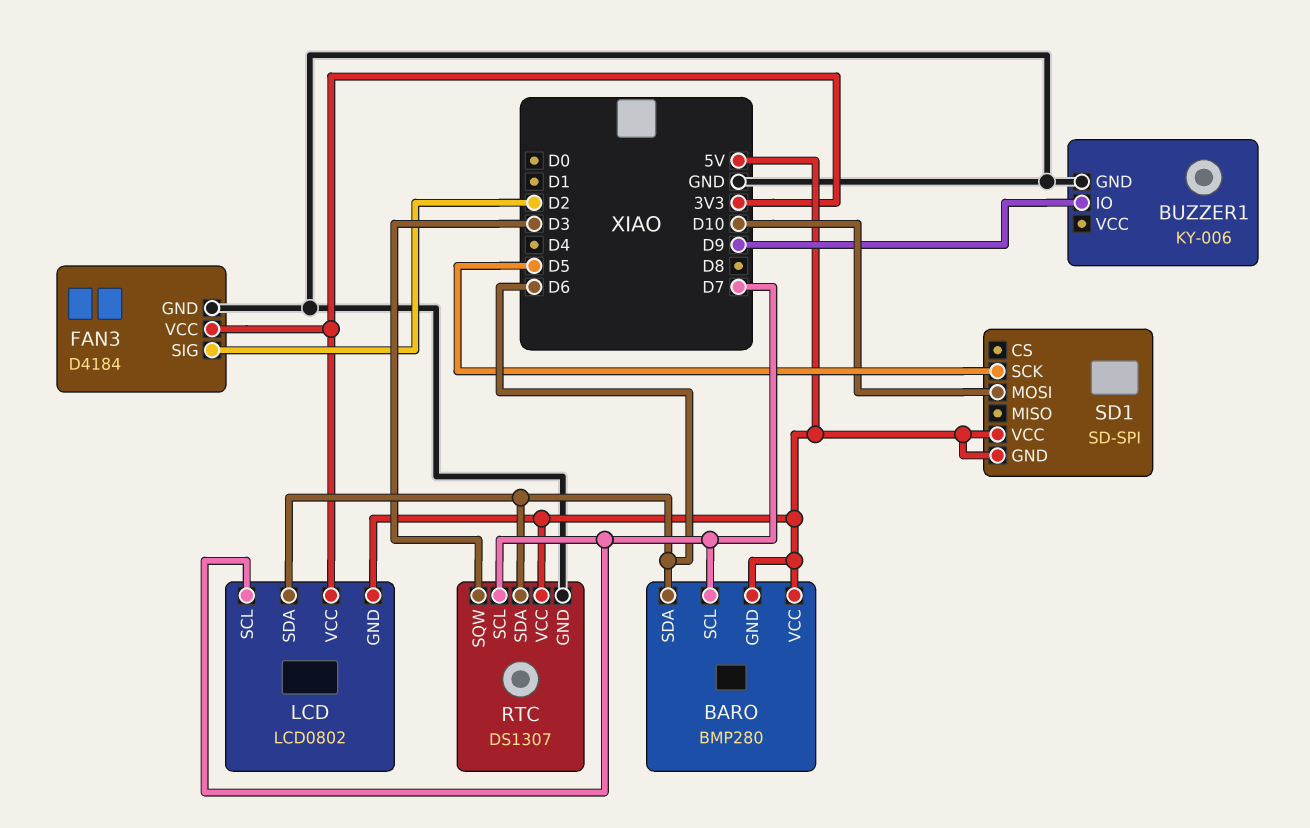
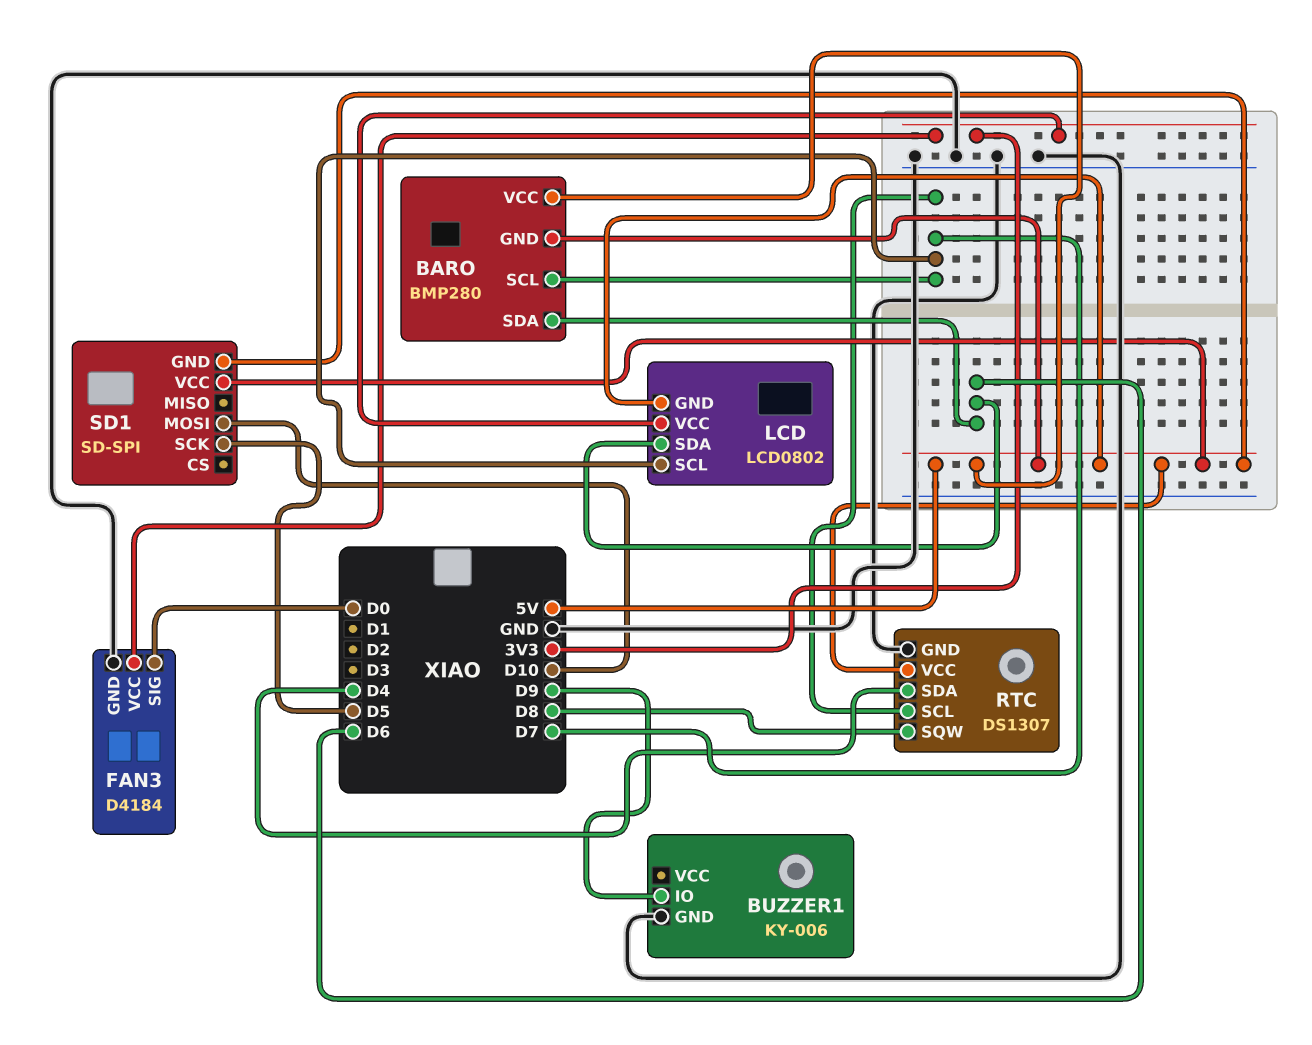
FAN3 pin SIG: D2 -> D0
RTC pin SDA: D6 -> D4
RTC pin SQW: D3 -> D8

